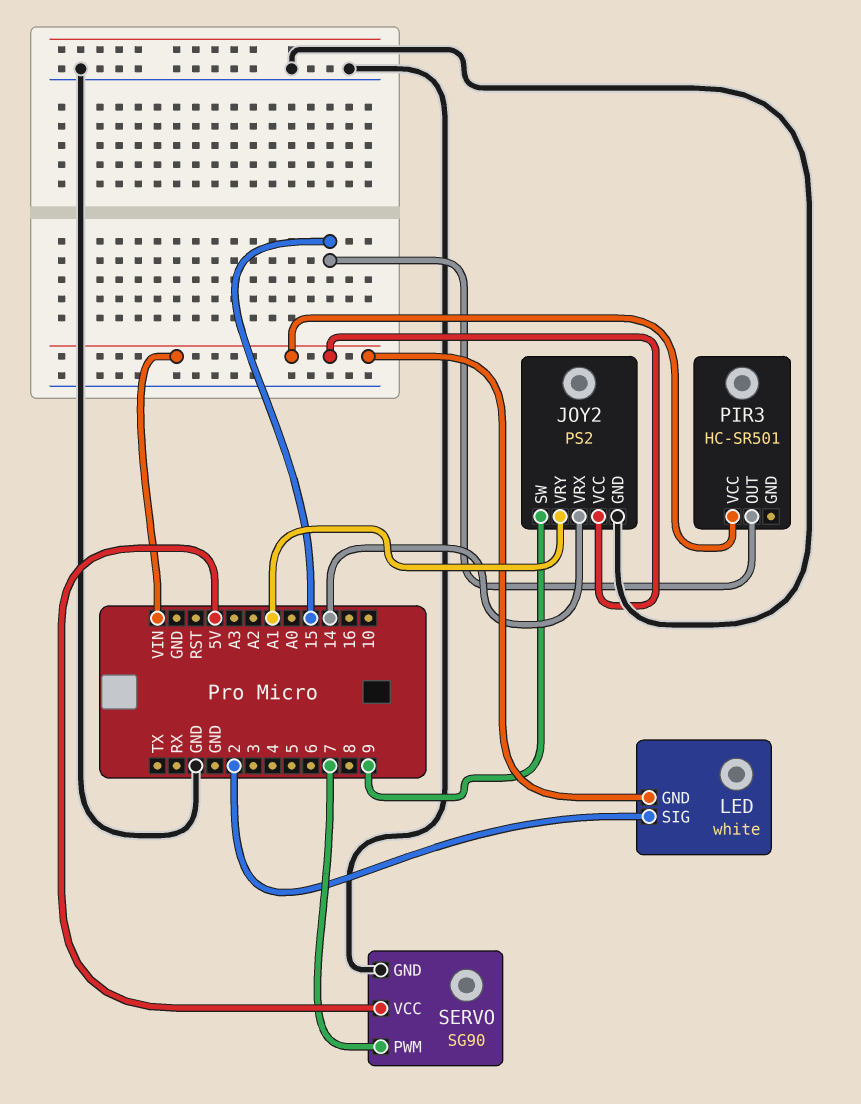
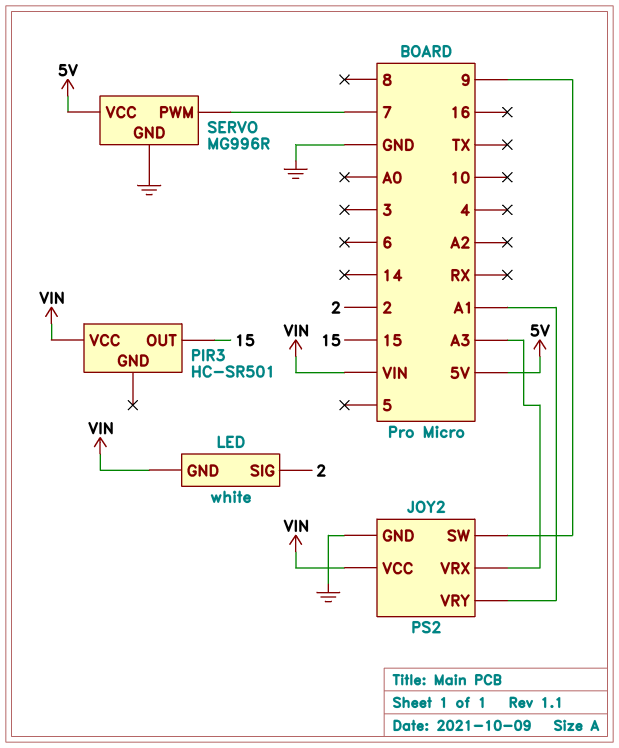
JOY2 pin VRX: 14 -> A3
SERVO: SG90 -> MG996R

